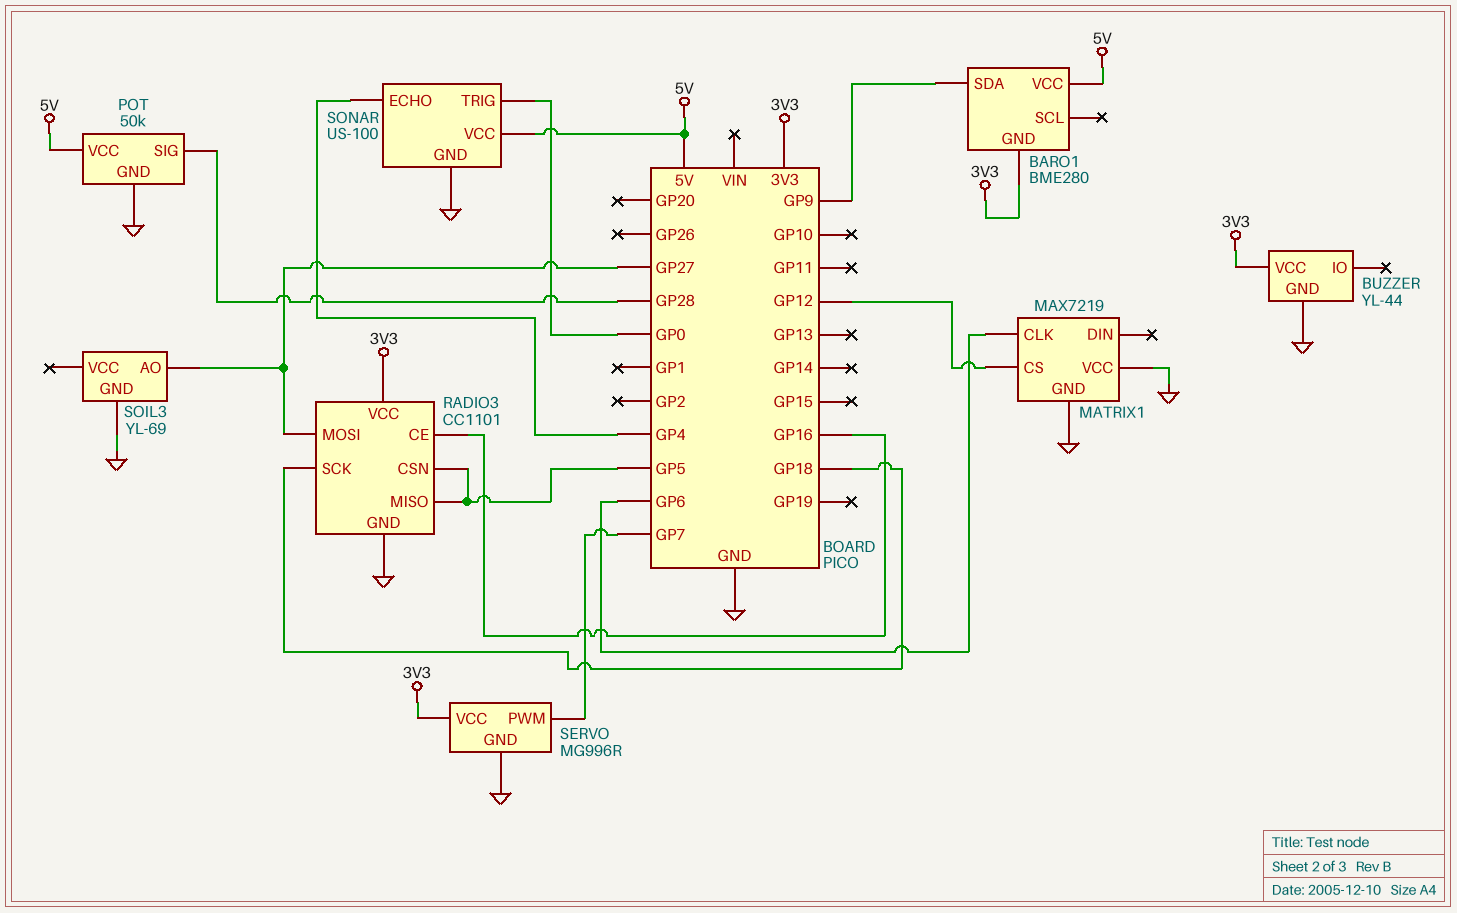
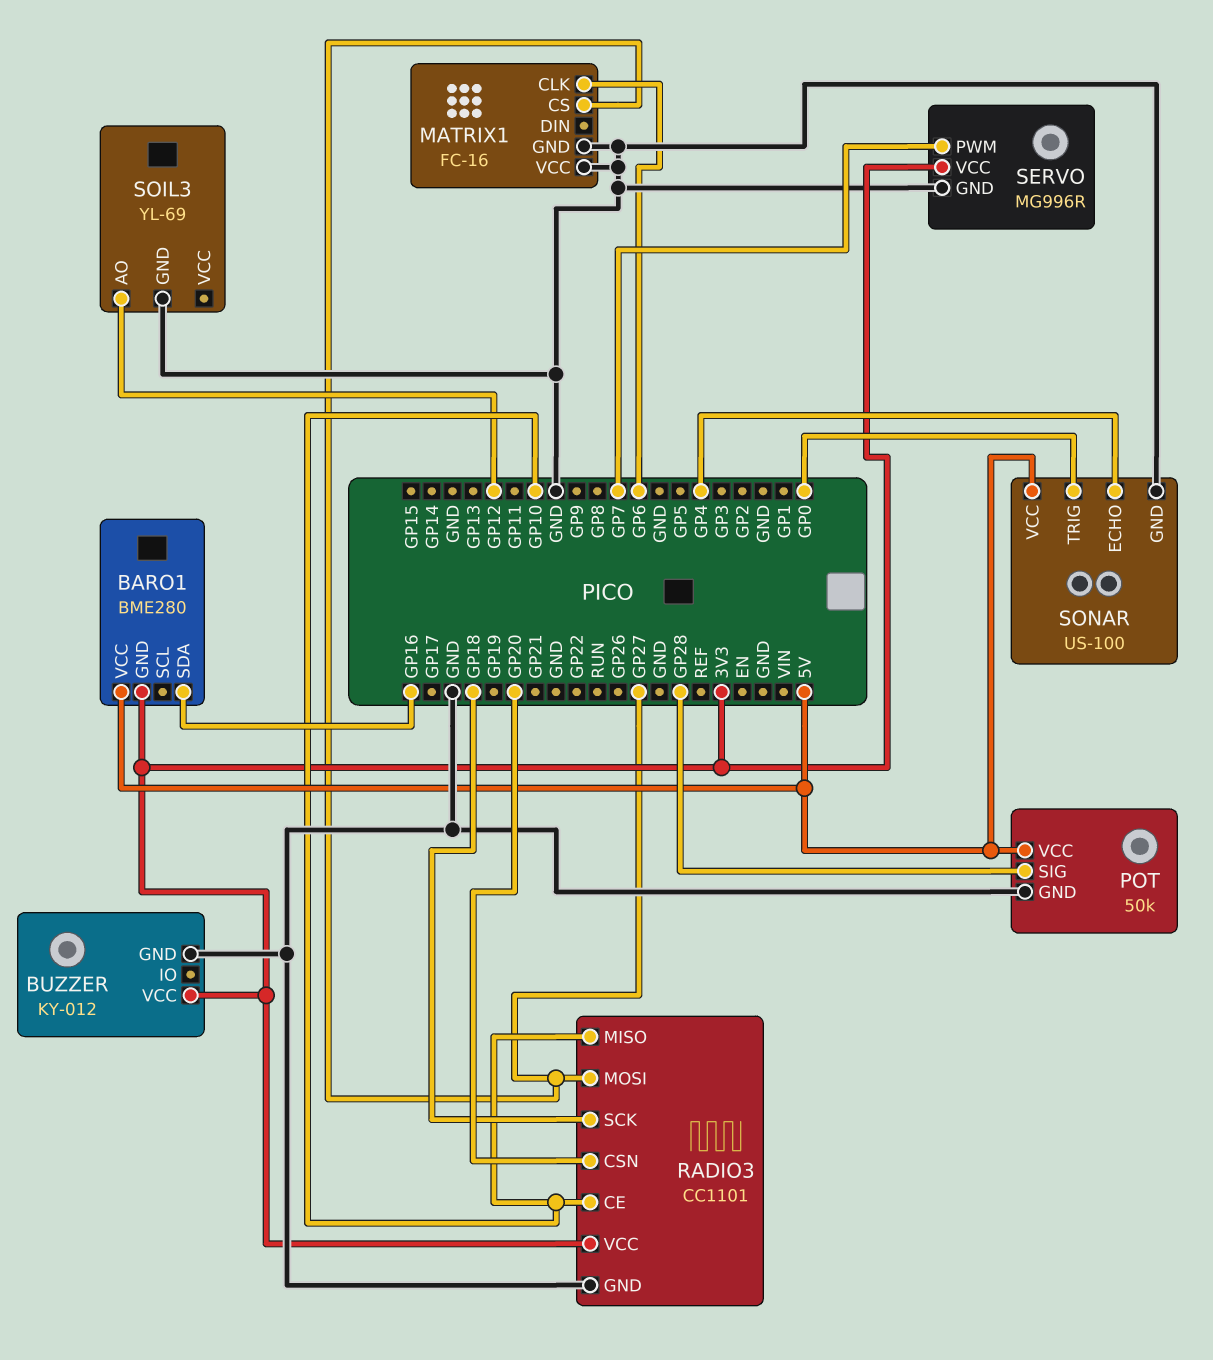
BARO1 pin SDA: GP9 -> GP16
BUZZER: YL-44 -> KY-012
MATRIX1: MAX7219 -> FC-16
MATRIX1 pin CS: GP12 -> GP27
RADIO3 pin CE: GP16 -> GP10
RADIO3 pin CSN: GP5 -> GP20
RADIO3 pin MISO: GP5 -> GP10
SOIL3 pin AO: GP27 -> GP12

